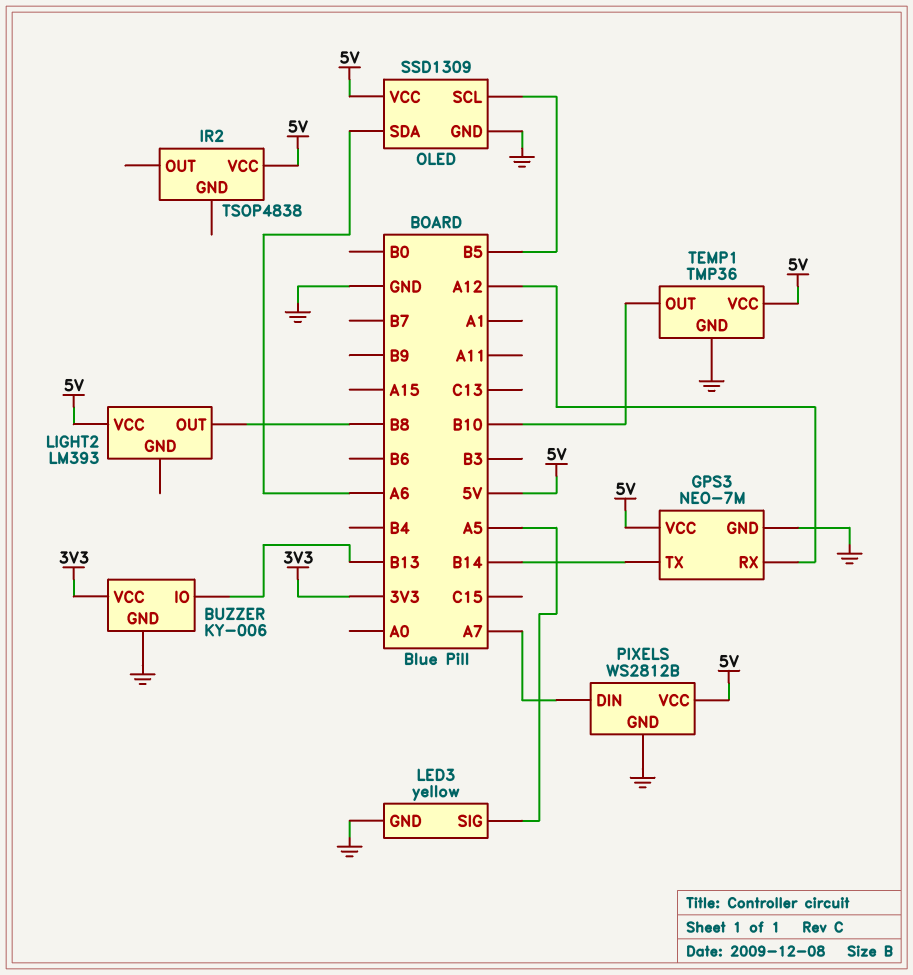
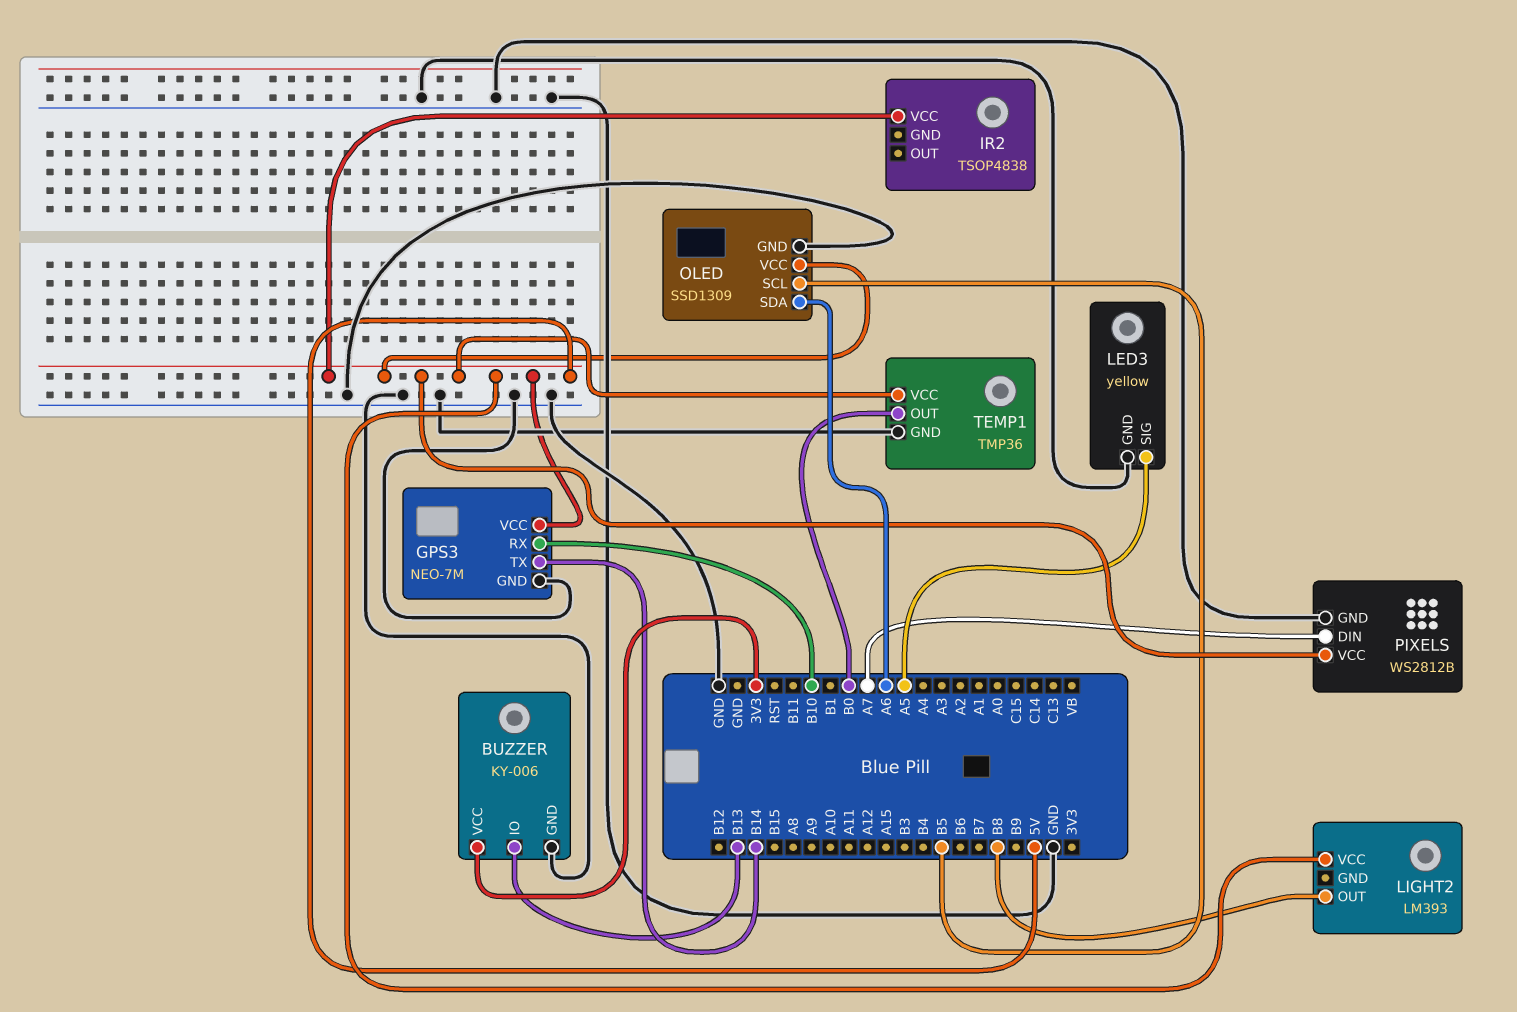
GPS3 pin RX: A12 -> B10
TEMP1 pin OUT: B10 -> B0

